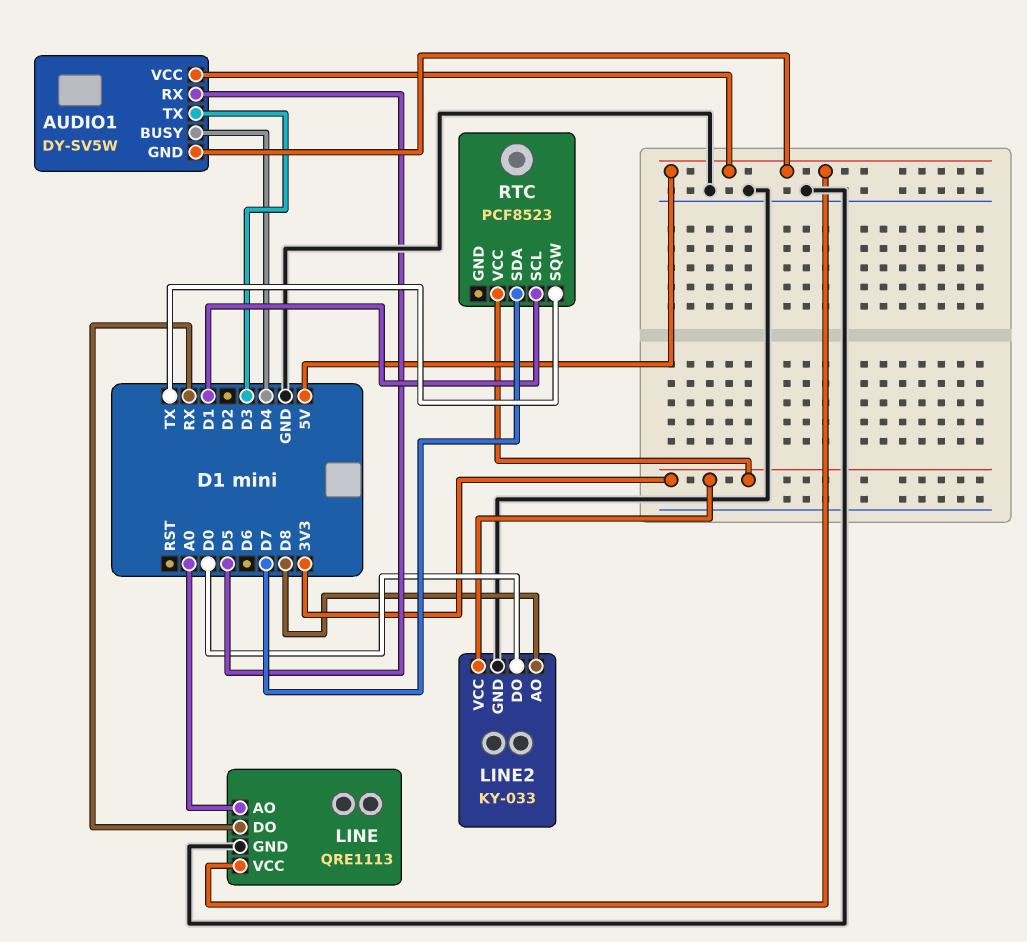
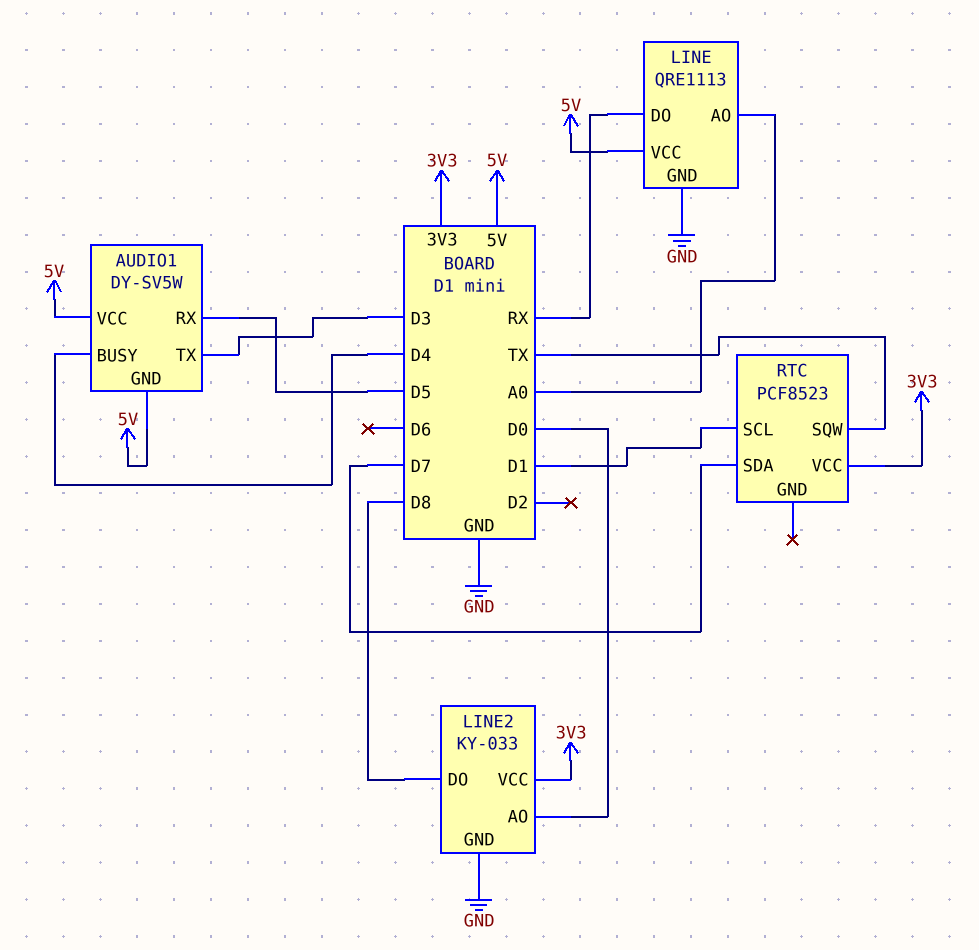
LINE2 pin AO: D8 -> D0
LINE2 pin DO: D0 -> D8

